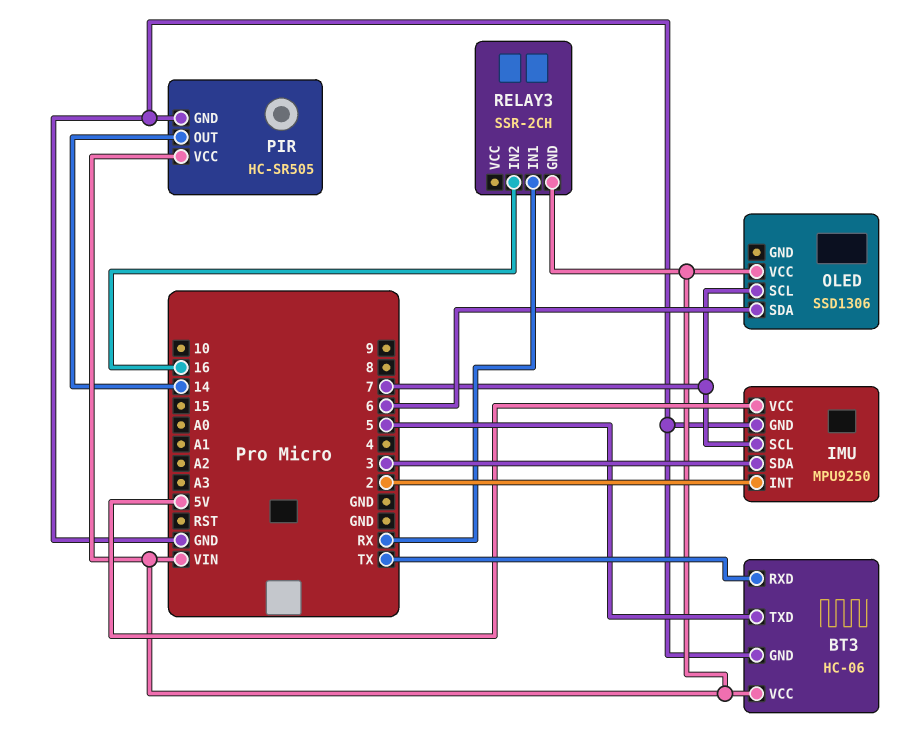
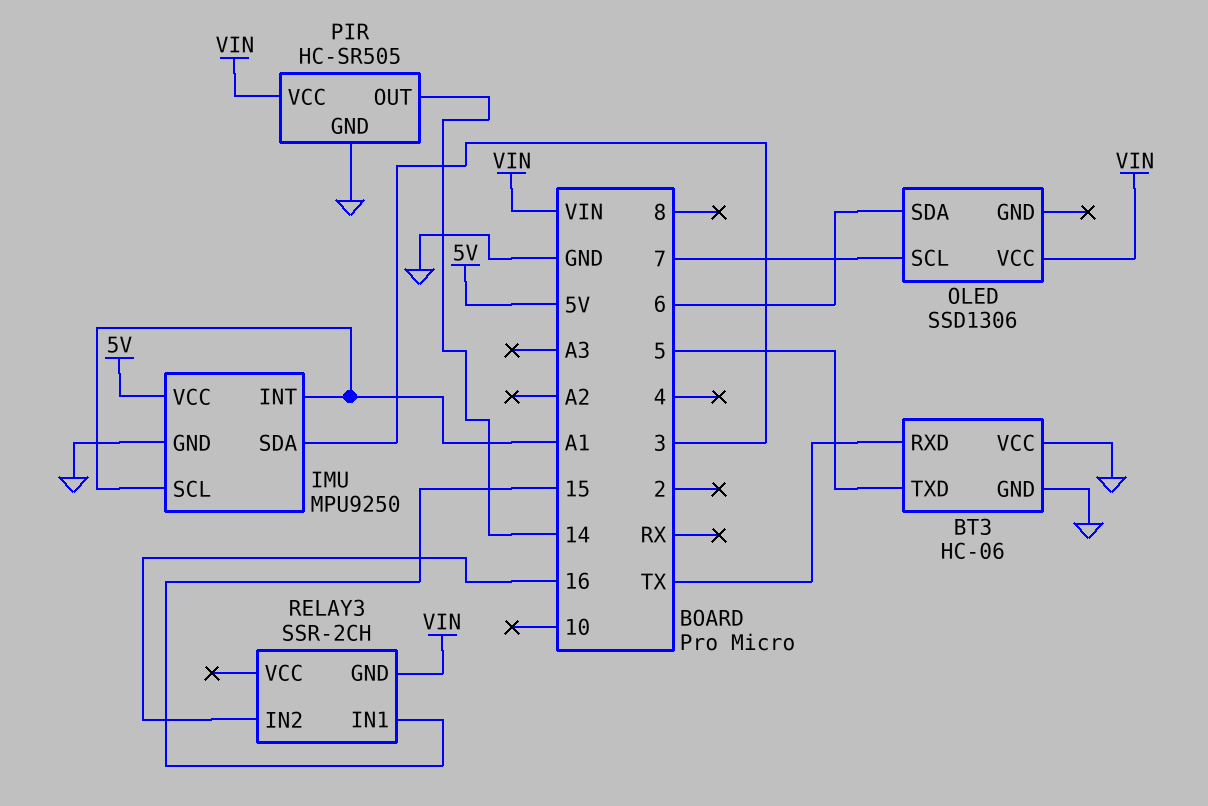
BT3 pin VCC: VIN -> GND
IMU pin INT: 2 -> A1
IMU pin SCL: 7 -> A1
RELAY3 pin IN1: RX -> 15

